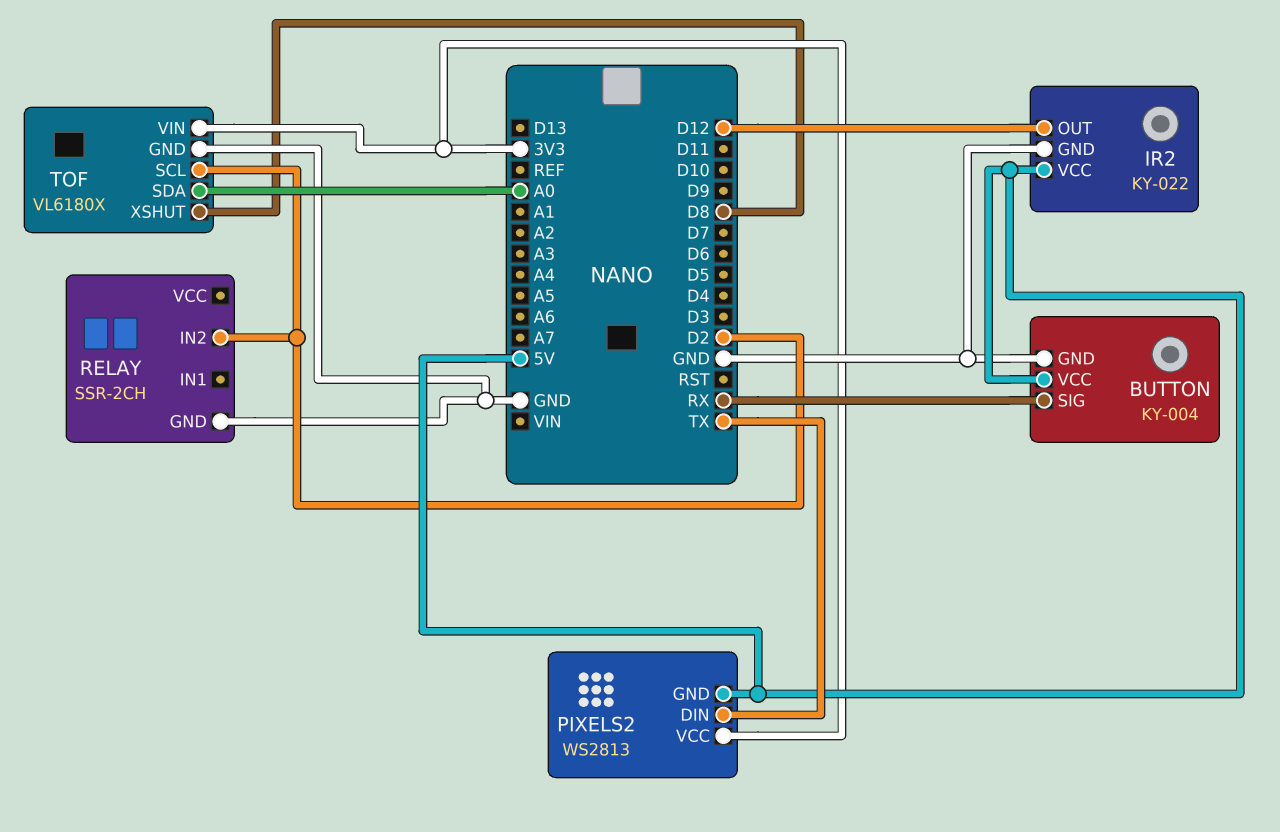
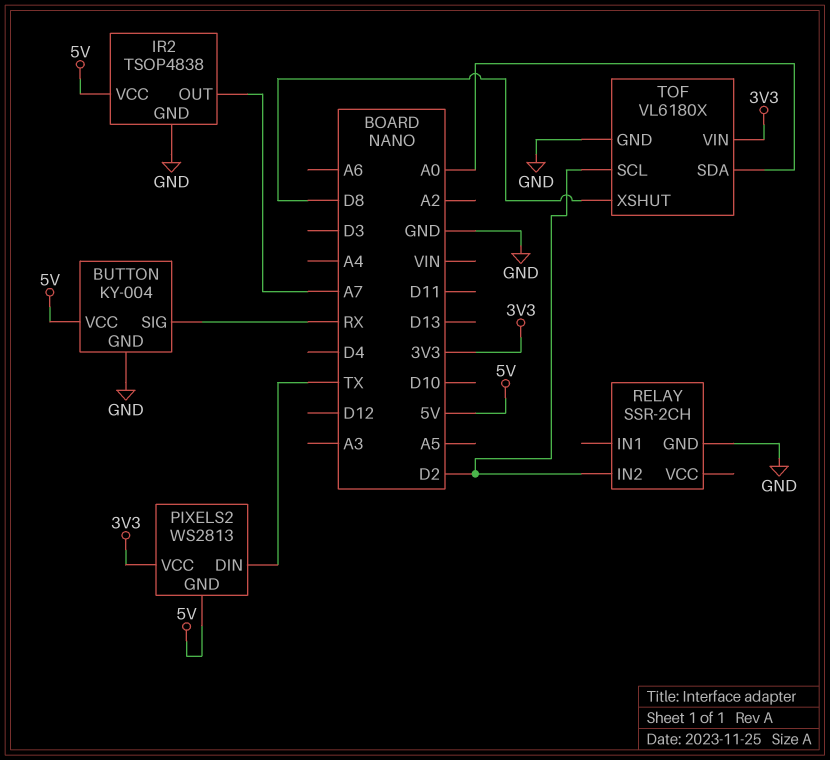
IR2: KY-022 -> TSOP4838
IR2 pin OUT: D12 -> A7

